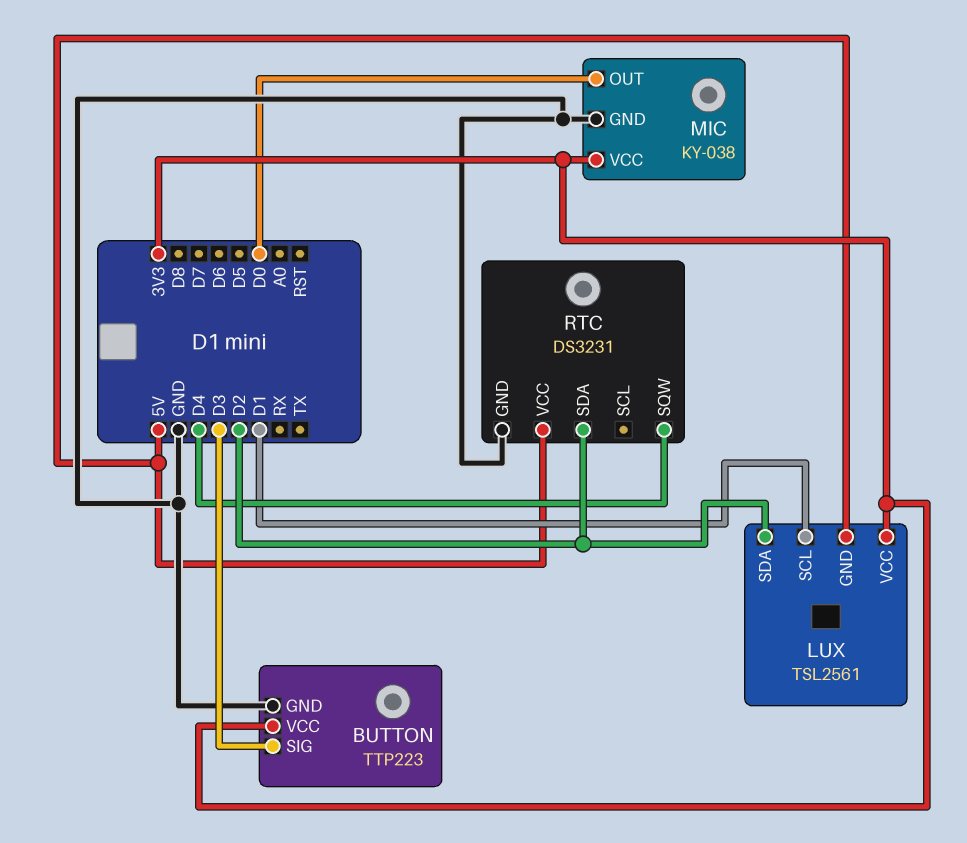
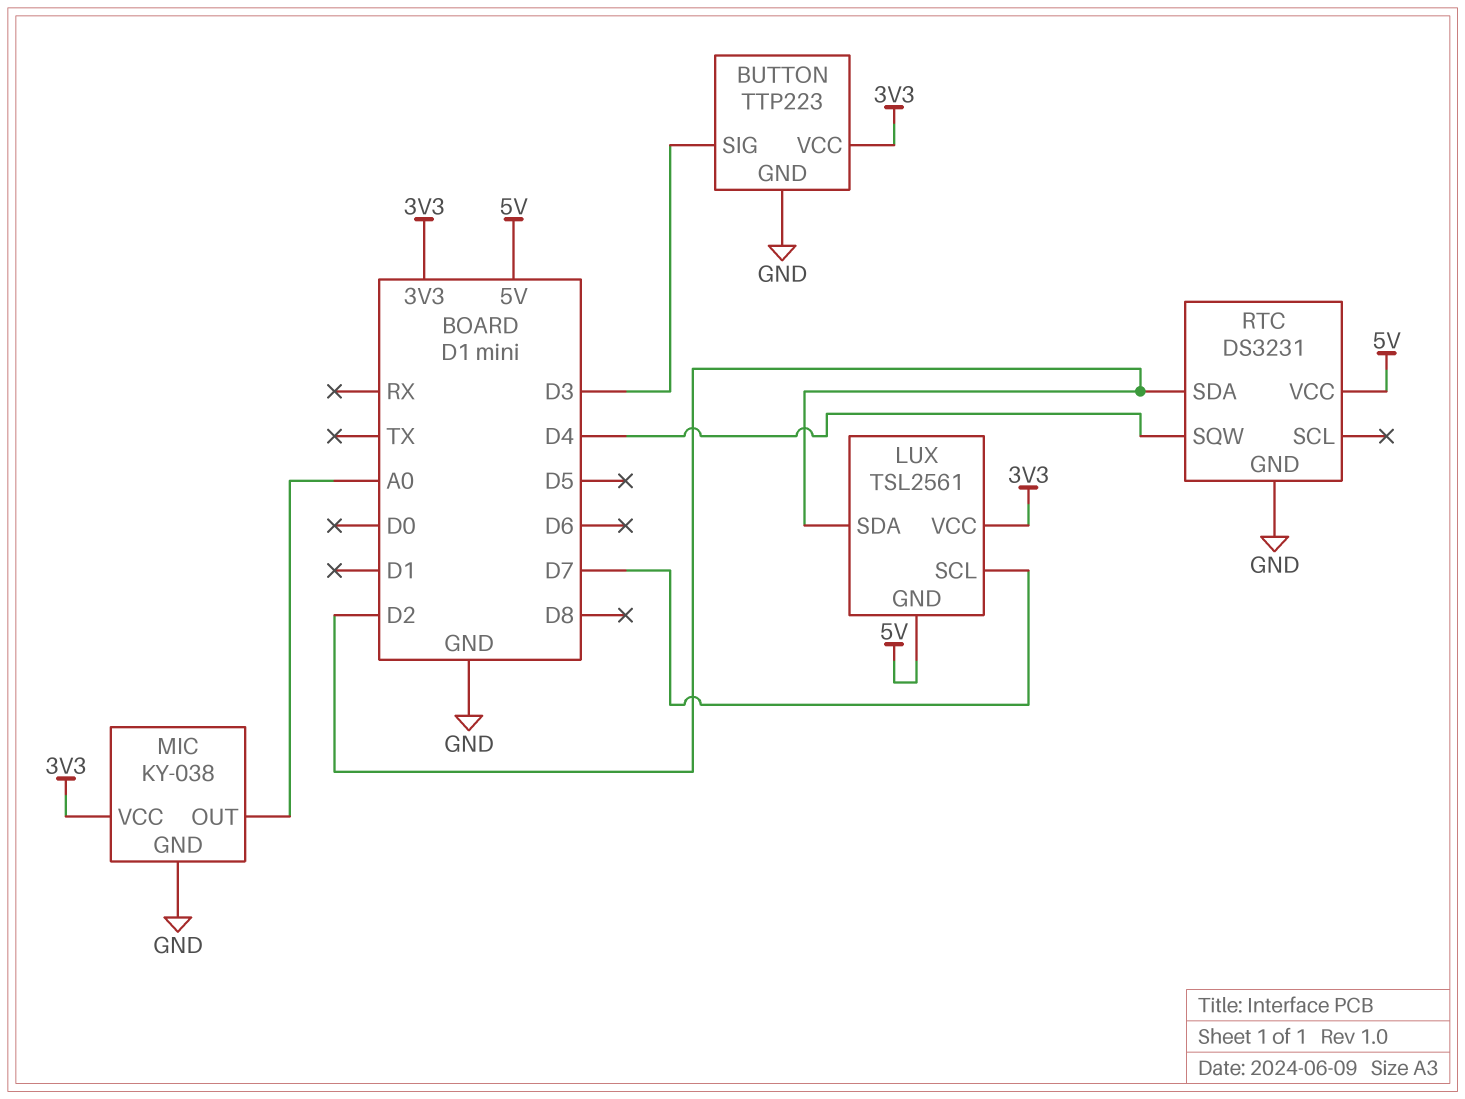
LUX pin SCL: D1 -> D7
MIC pin OUT: D0 -> A0

